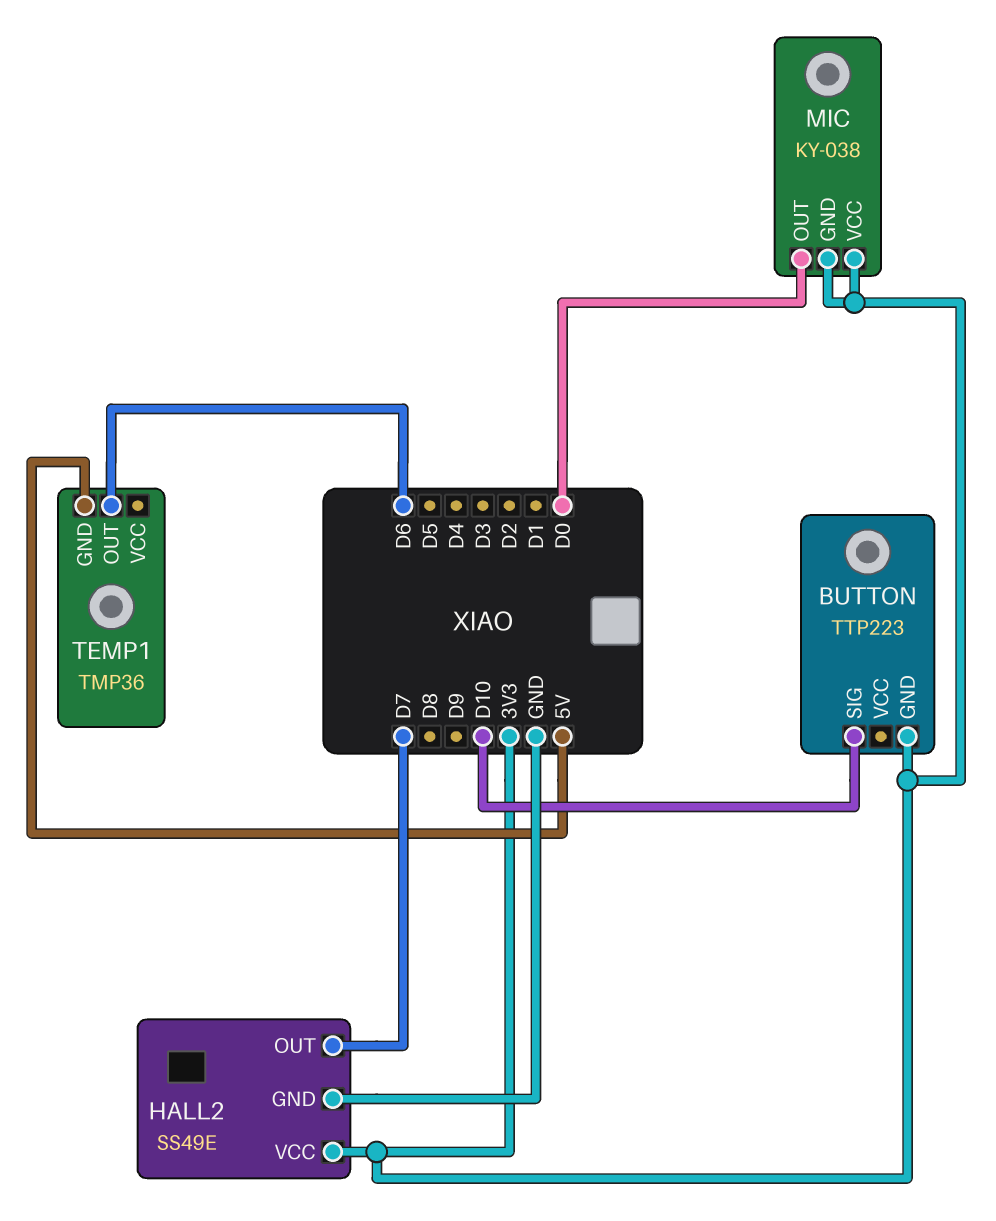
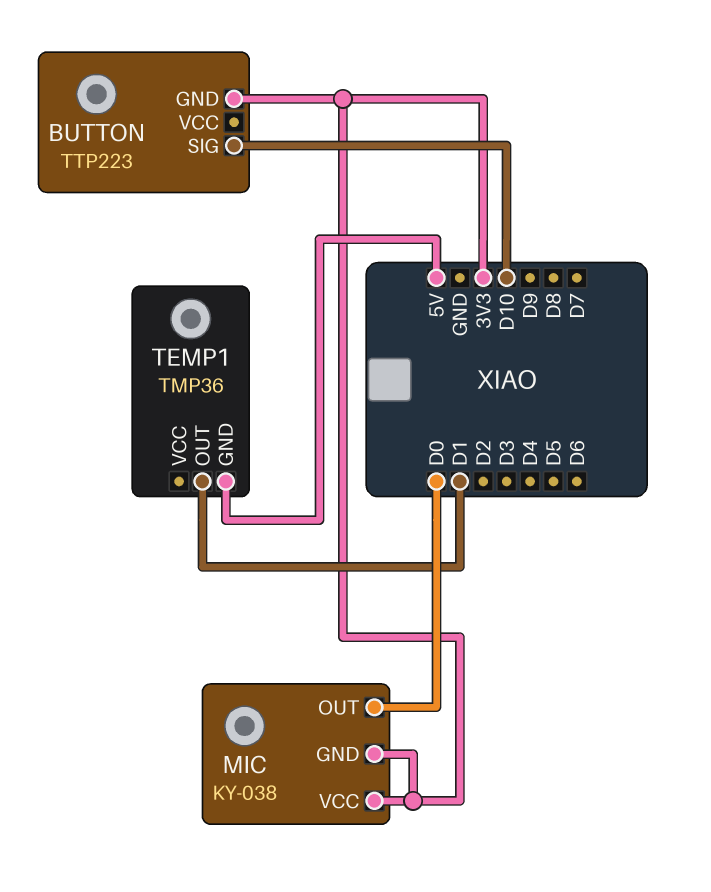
HALL2: SS49E -> none
HALL2 pin GND: GND -> none
HALL2 pin OUT: D7 -> none
HALL2 pin VCC: 3V3 -> none
TEMP1 pin OUT: D6 -> D1

